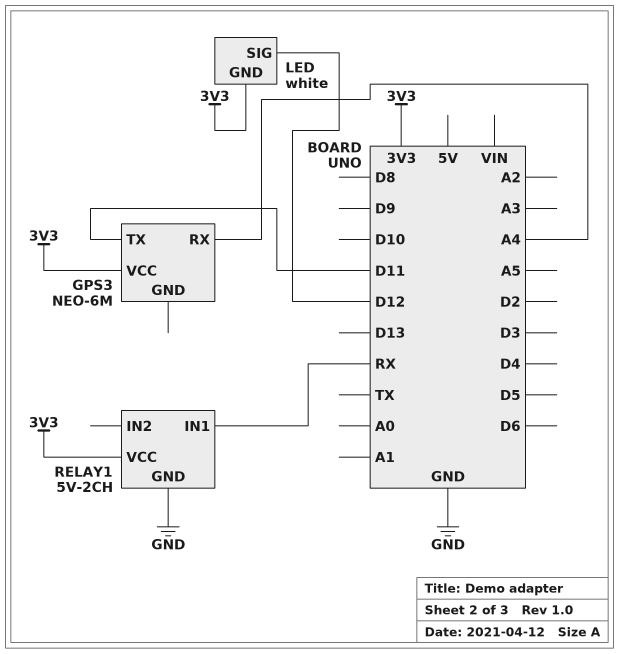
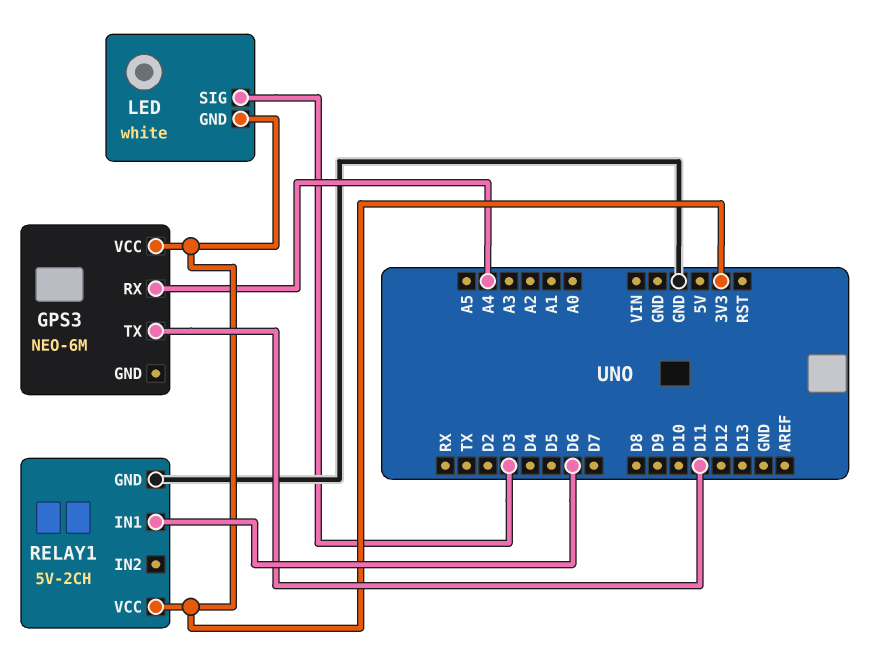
LED pin SIG: D12 -> D3
RELAY1 pin IN1: RX -> D6

